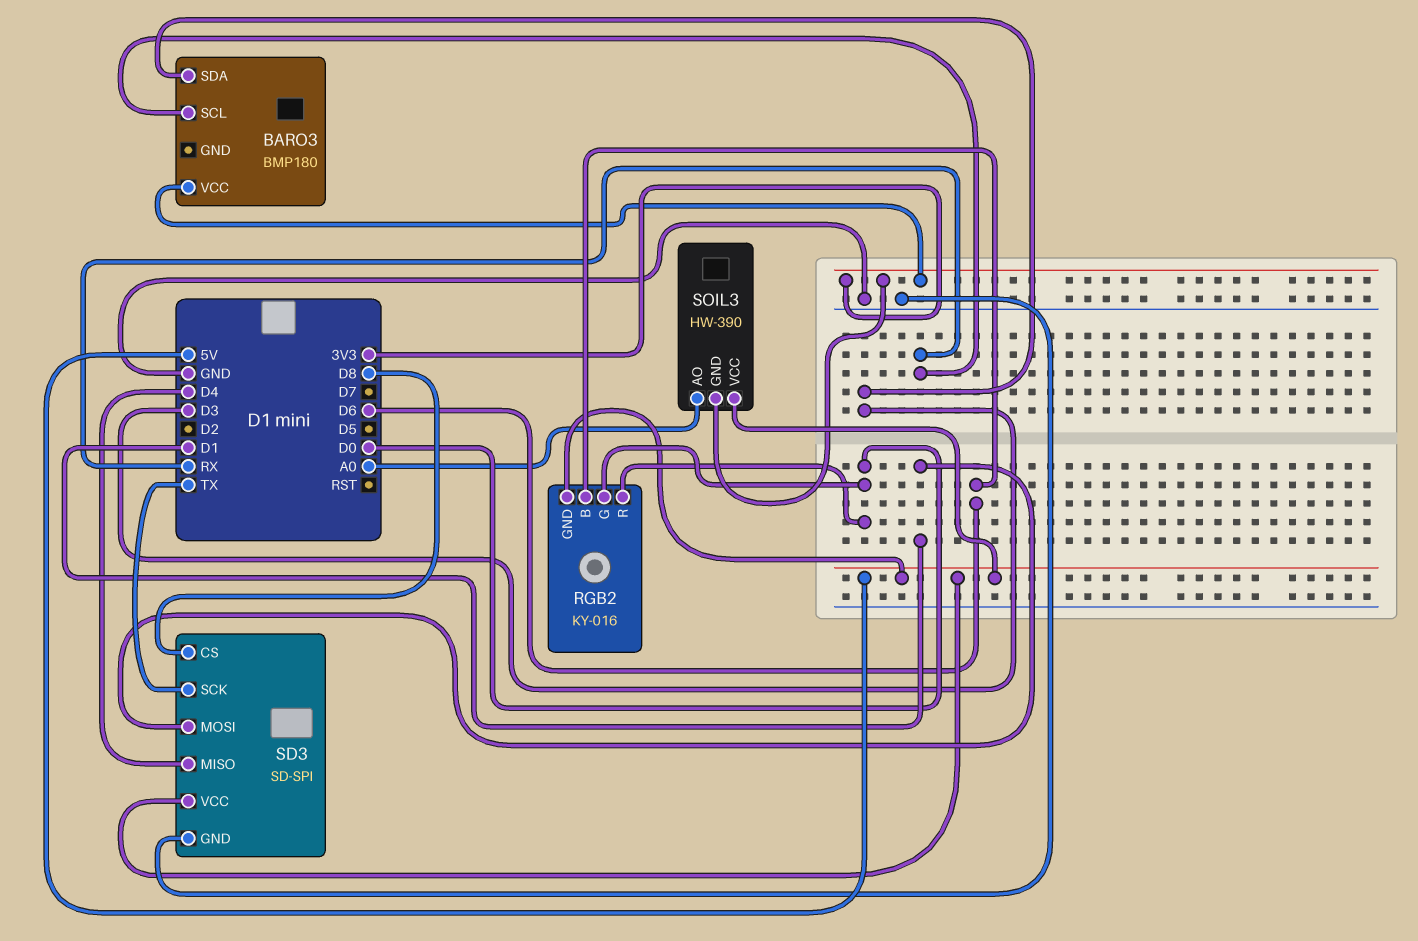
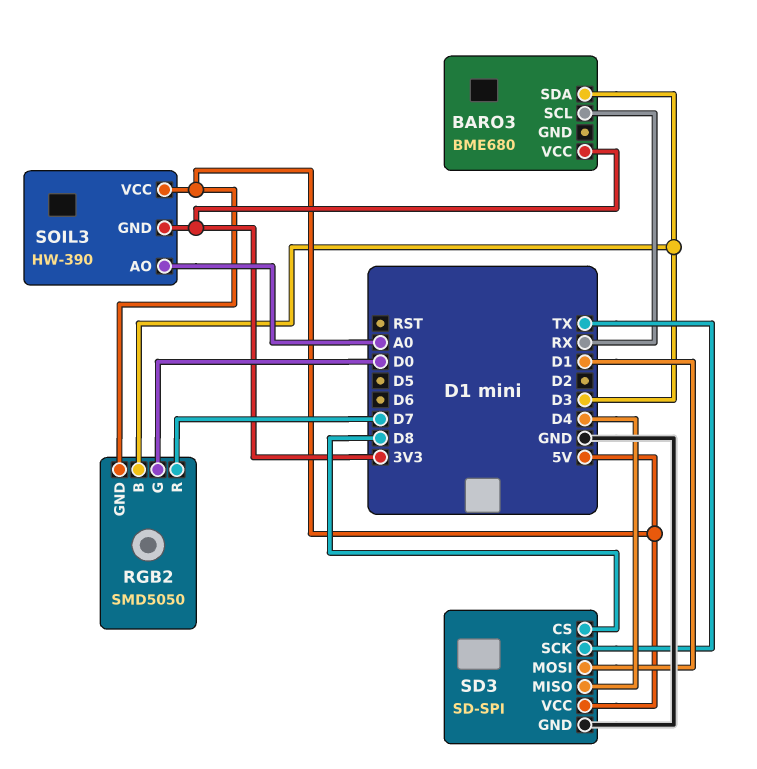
BARO3: BMP180 -> BME680
RGB2: KY-016 -> SMD5050
RGB2 pin B: D6 -> D3
RGB2 pin R: D0 -> D7

